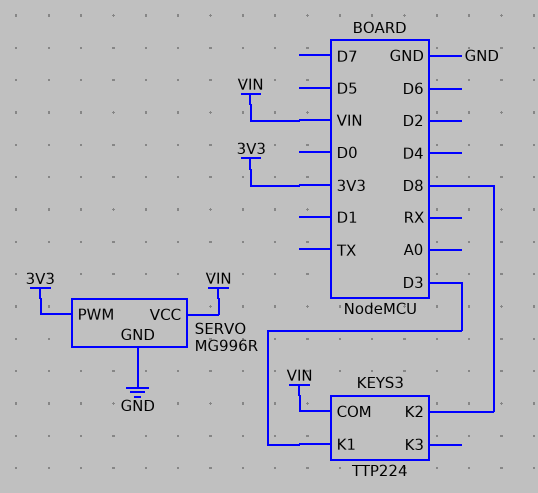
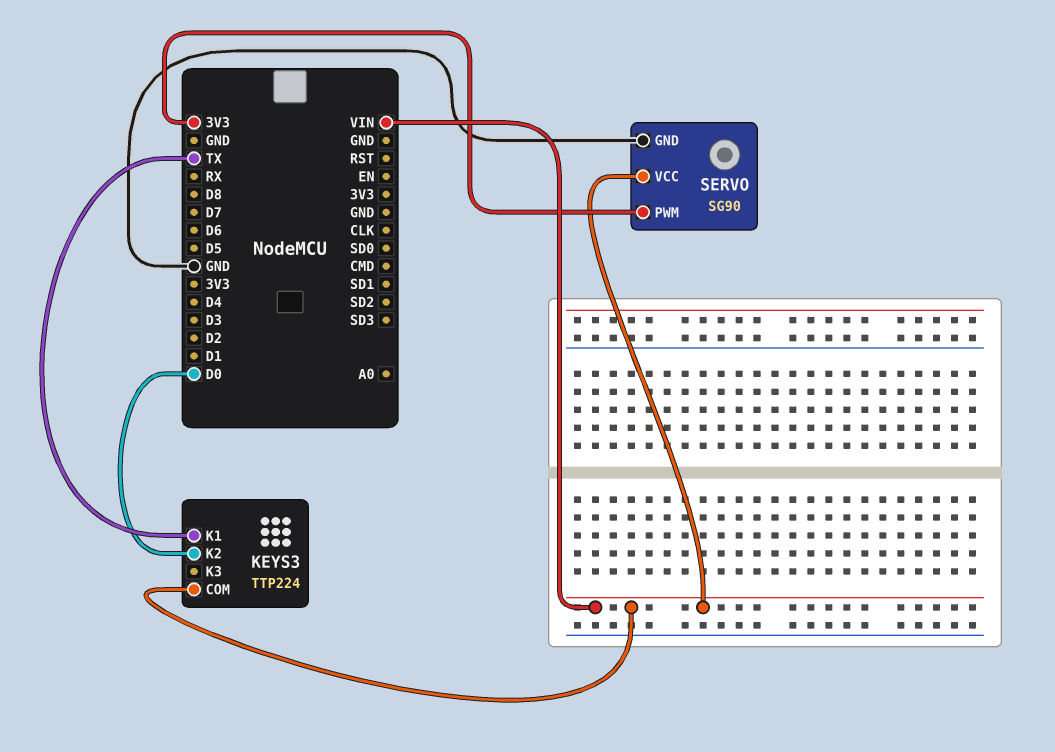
KEYS3 pin K1: D3 -> TX
KEYS3 pin K2: D8 -> D0
SERVO: MG996R -> SG90

